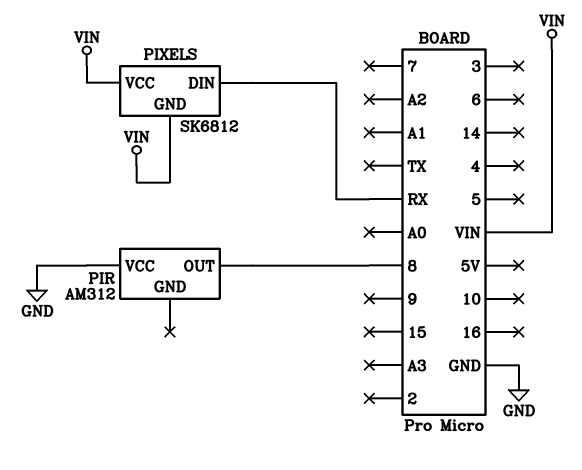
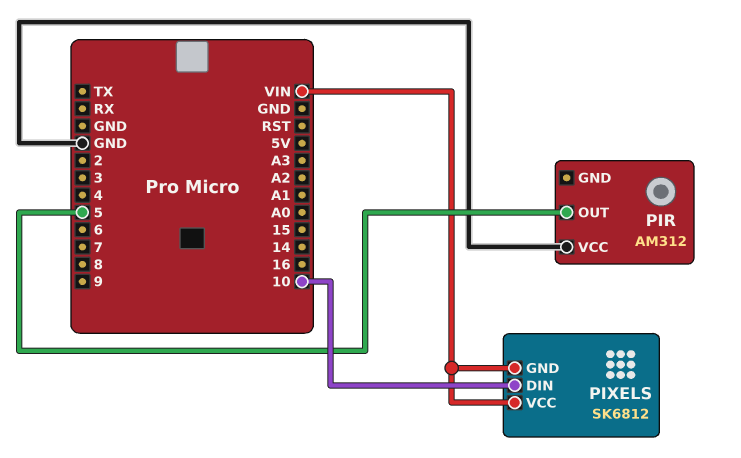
PIR pin OUT: 8 -> 5
PIXELS pin DIN: RX -> 10

